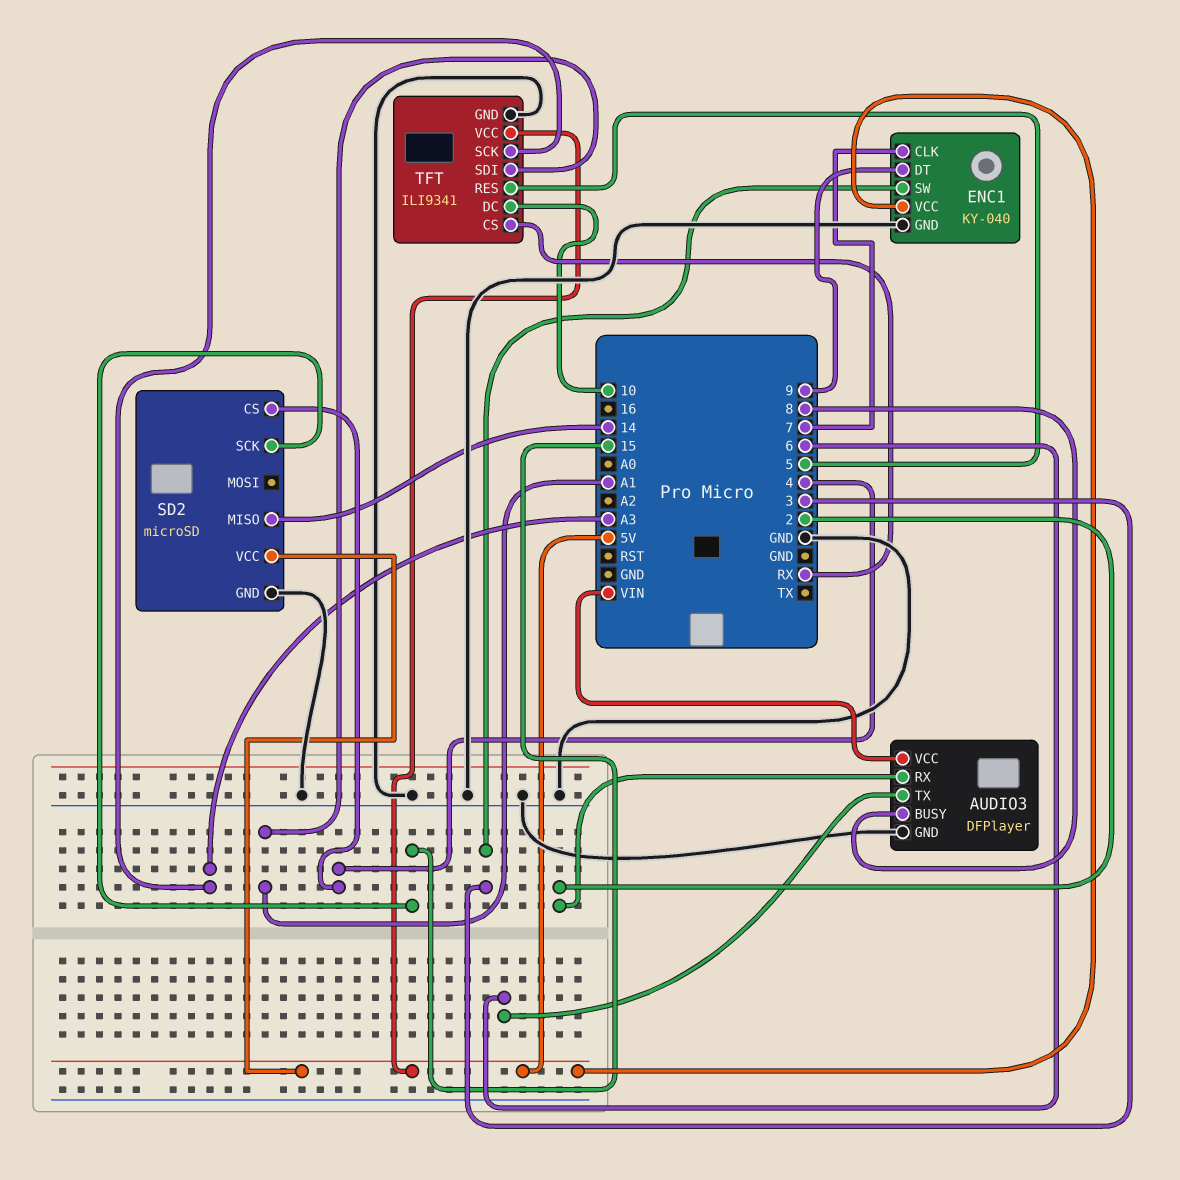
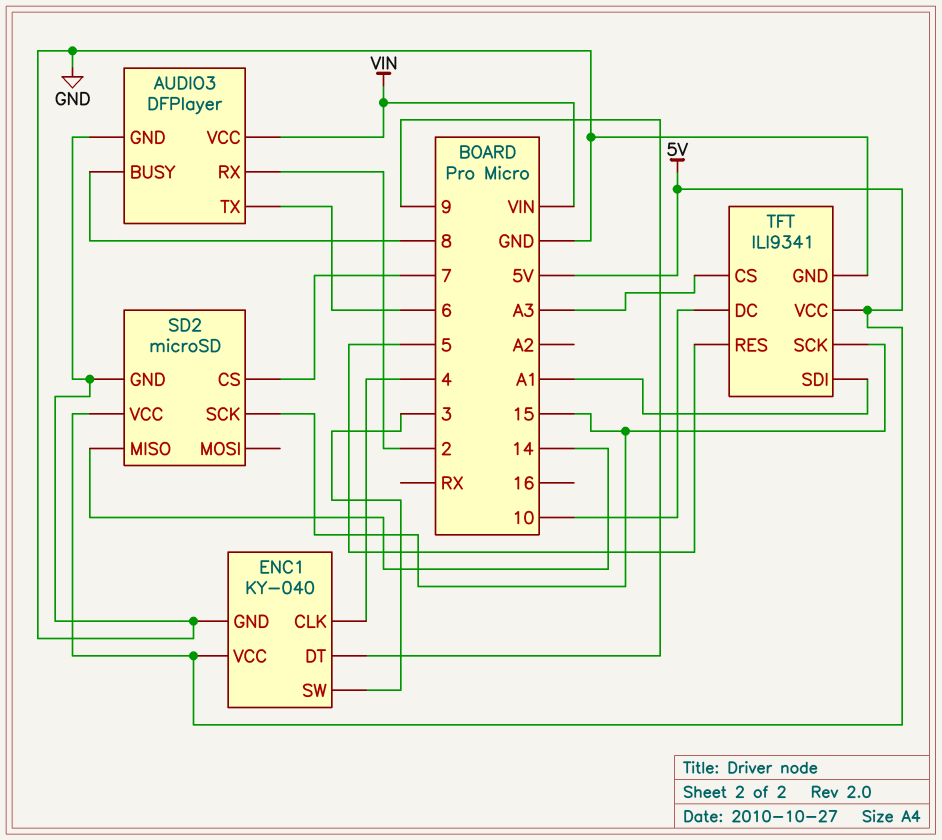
ENC1 pin CLK: 7 -> 4
SD2 pin CS: 4 -> 7
TFT pin CS: RX -> A3
TFT pin SCK: A3 -> 15

